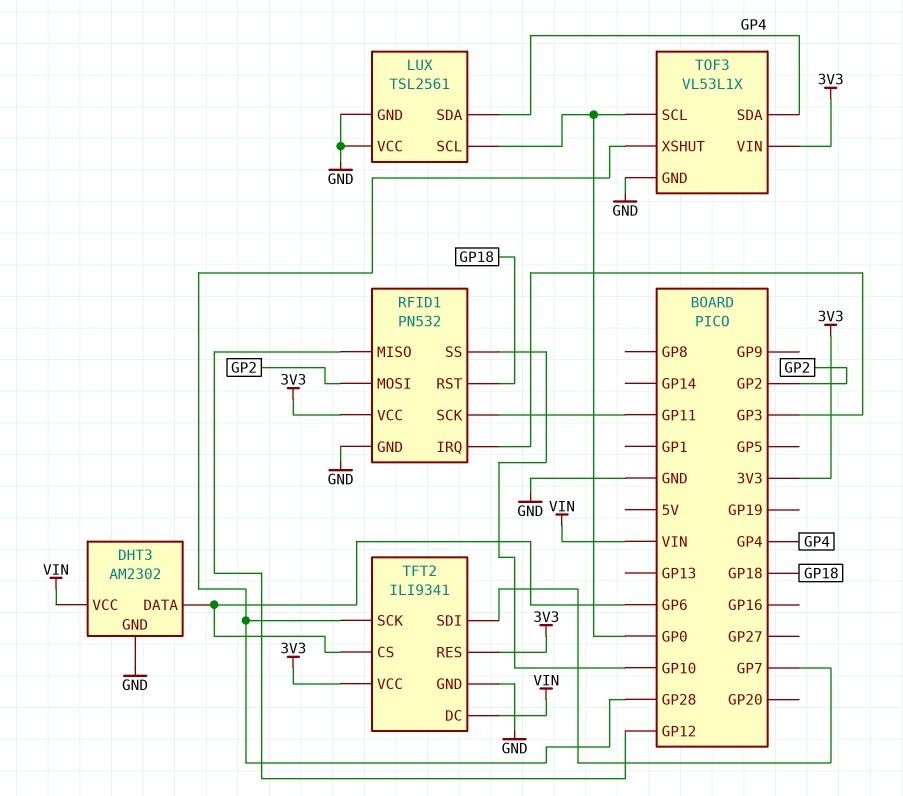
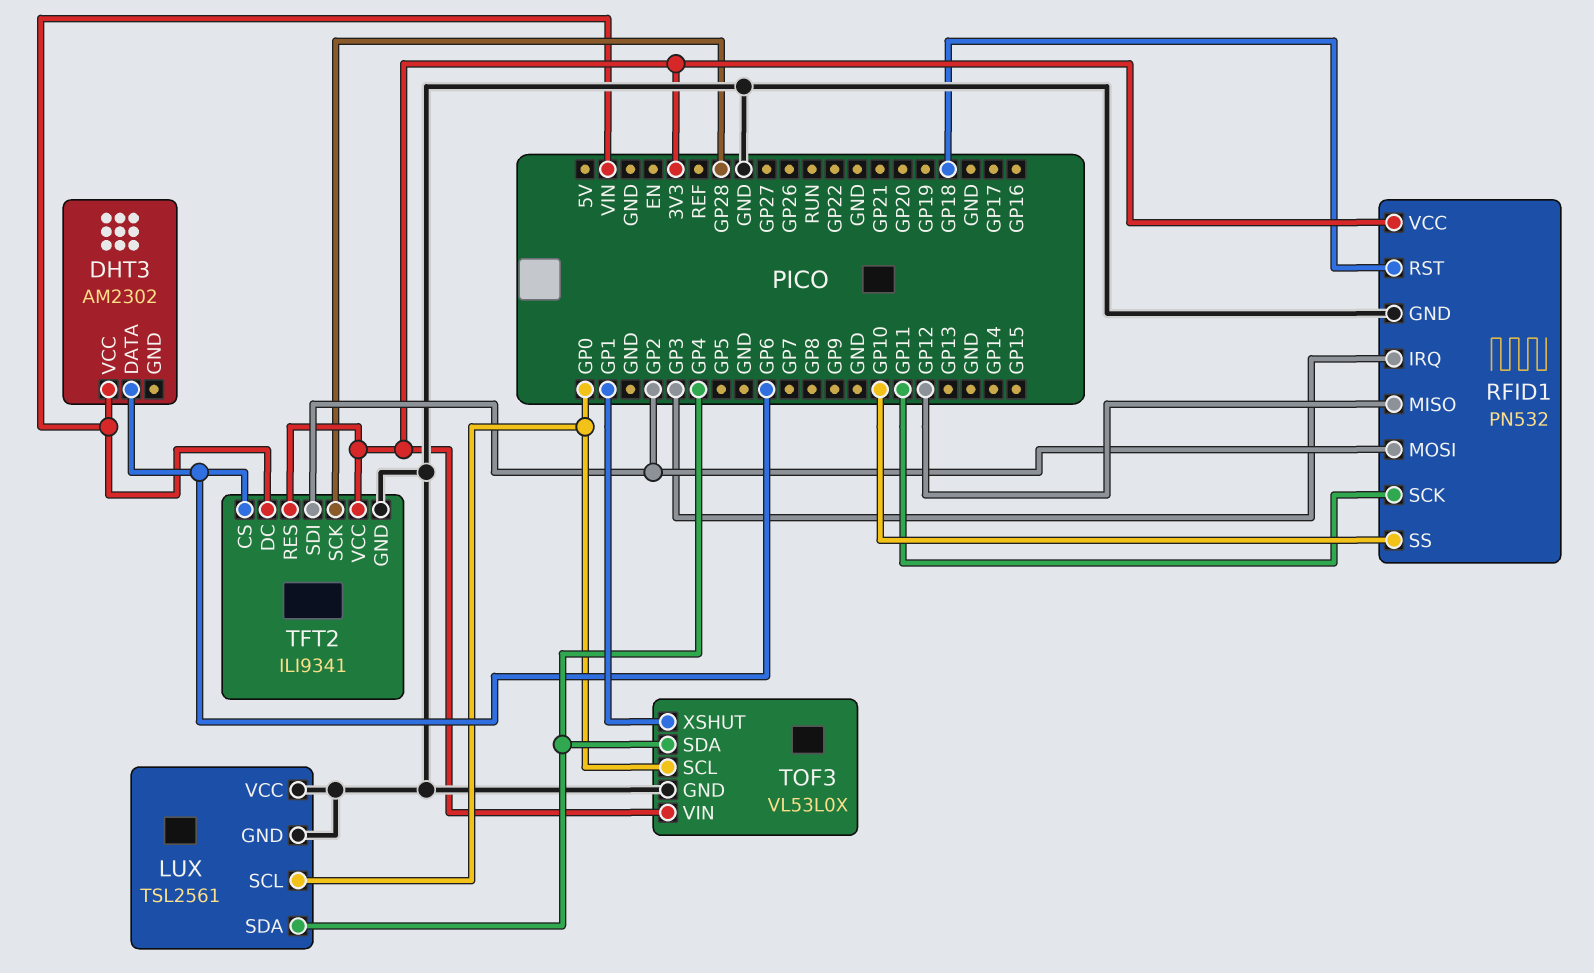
DHT3 pin GND: GND -> none
TFT2 pin SDI: GP7 -> GP2
TOF3: VL53L1X -> VL53L0X
TOF3 pin XSHUT: GP28 -> GP1

